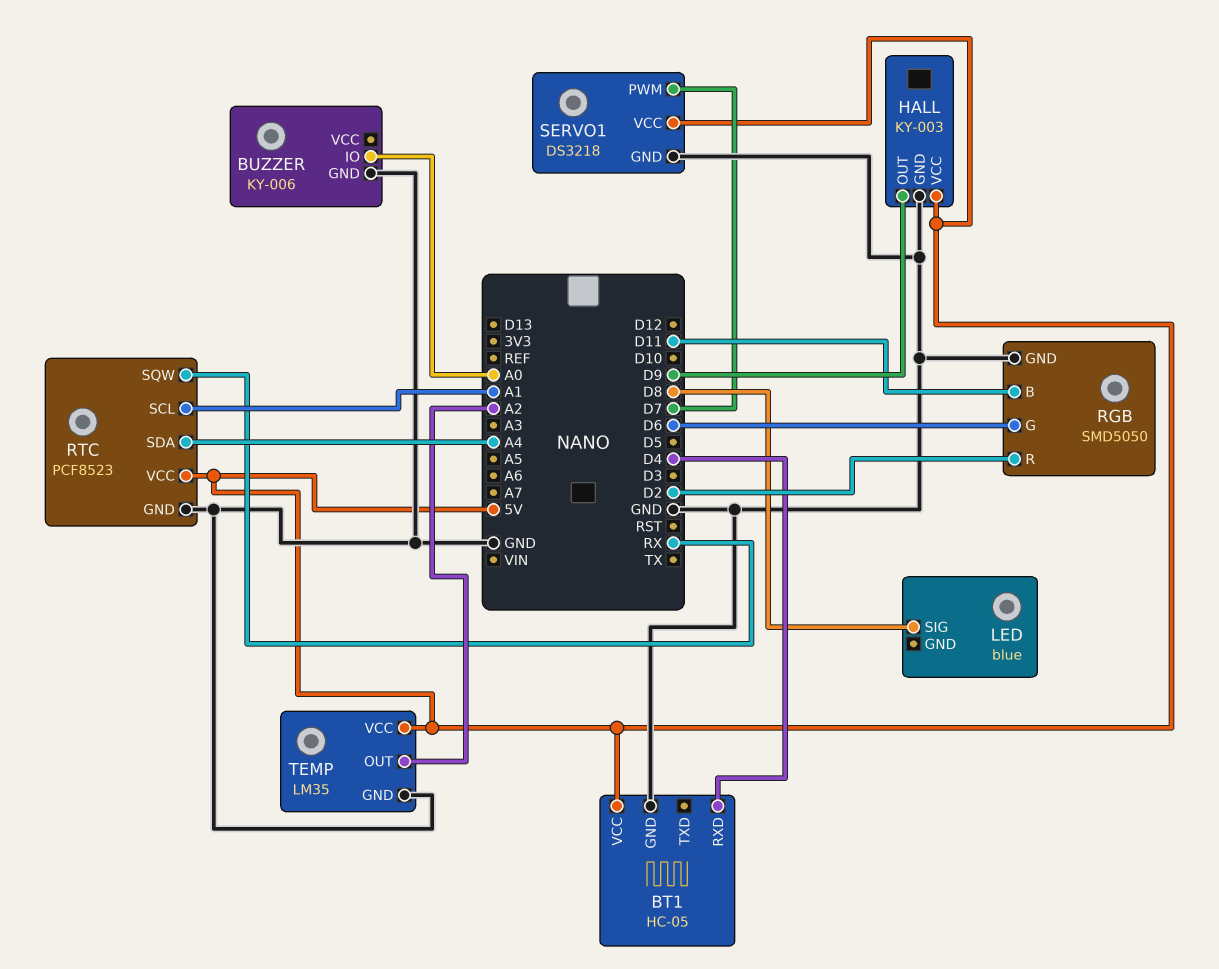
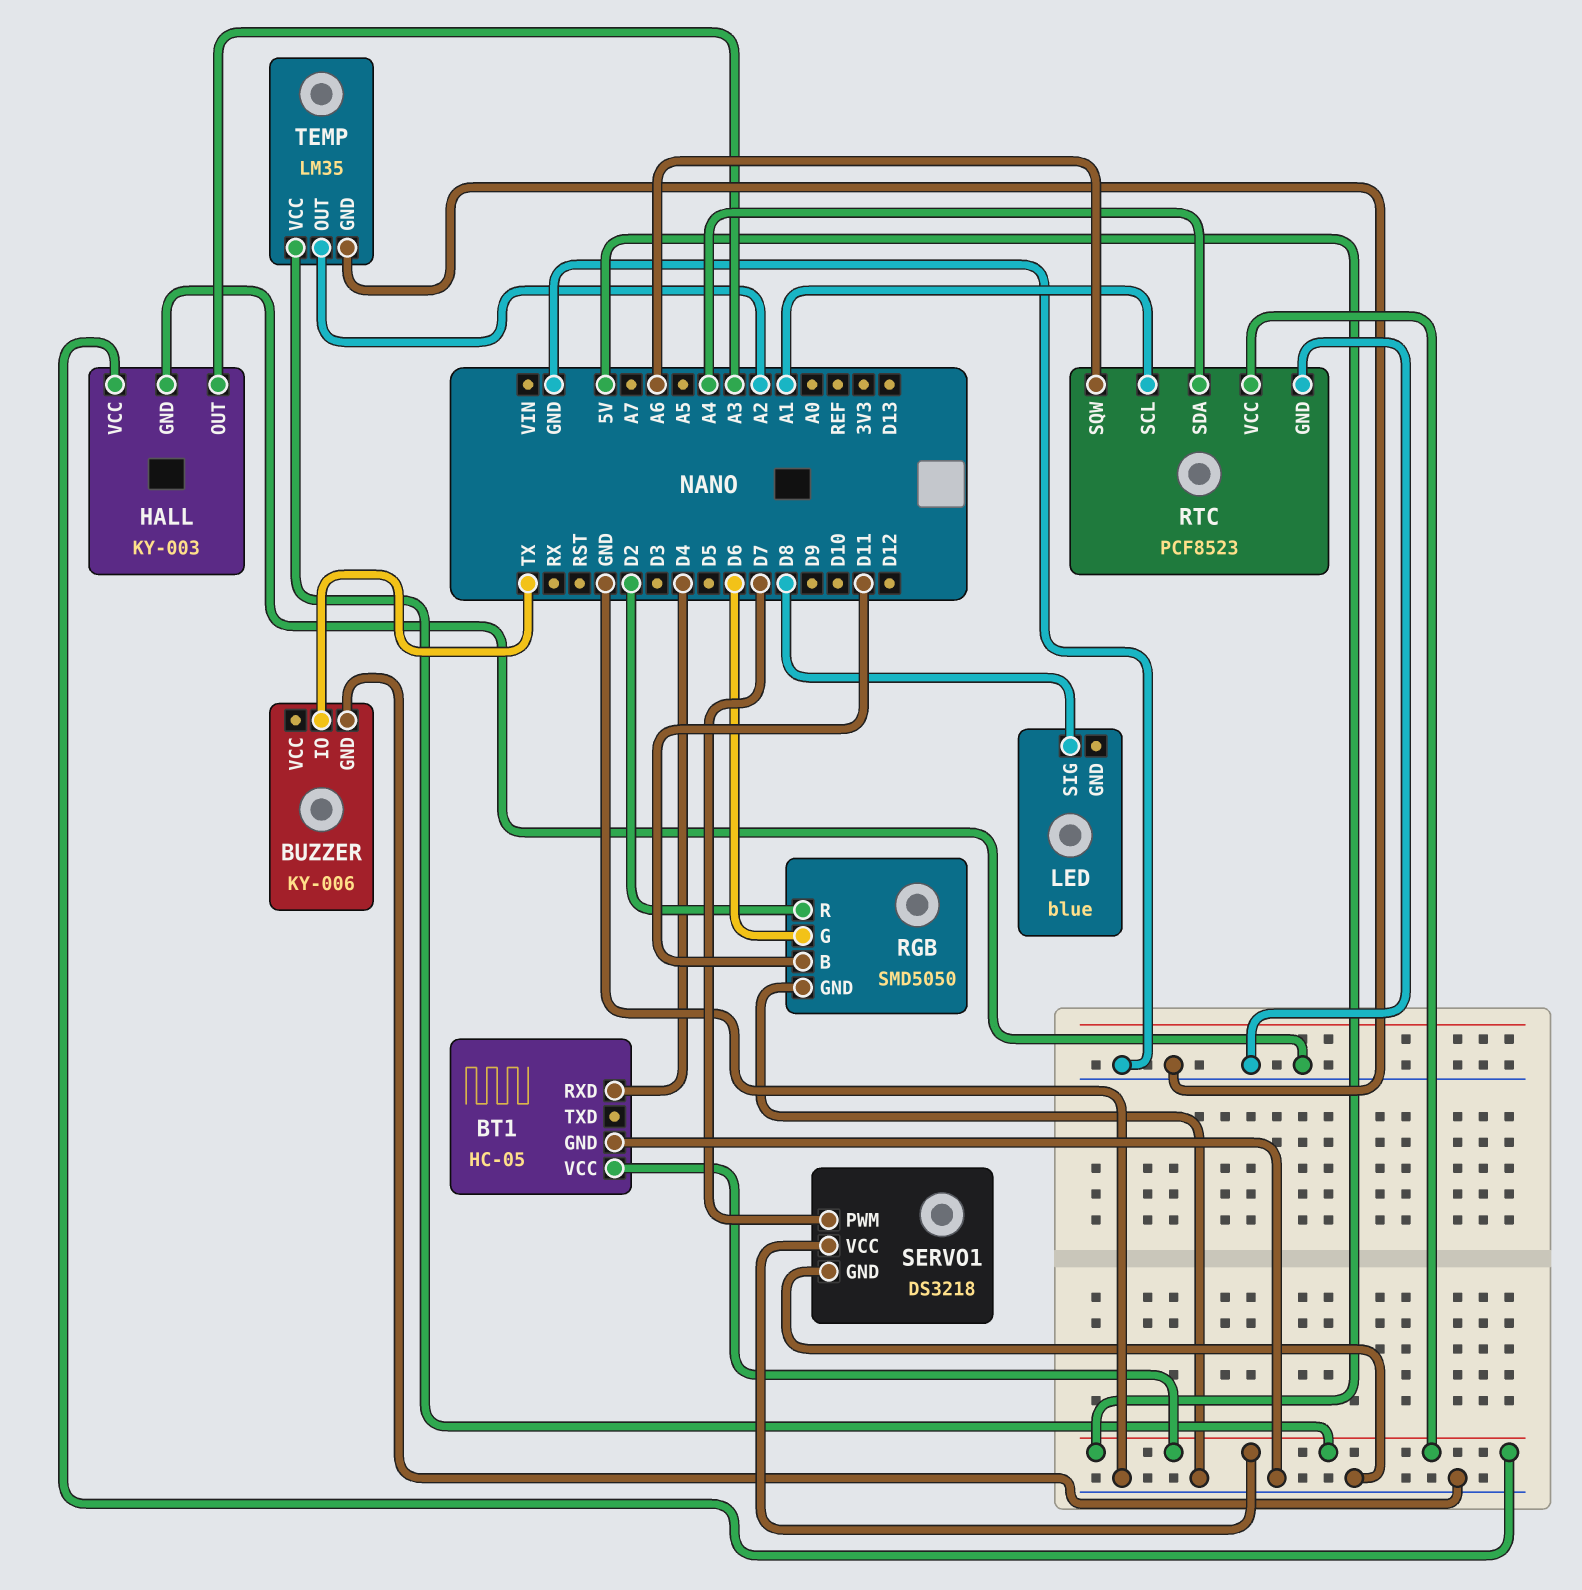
BUZZER pin IO: A0 -> TX
HALL pin OUT: D9 -> A3
RTC pin SQW: RX -> A6

